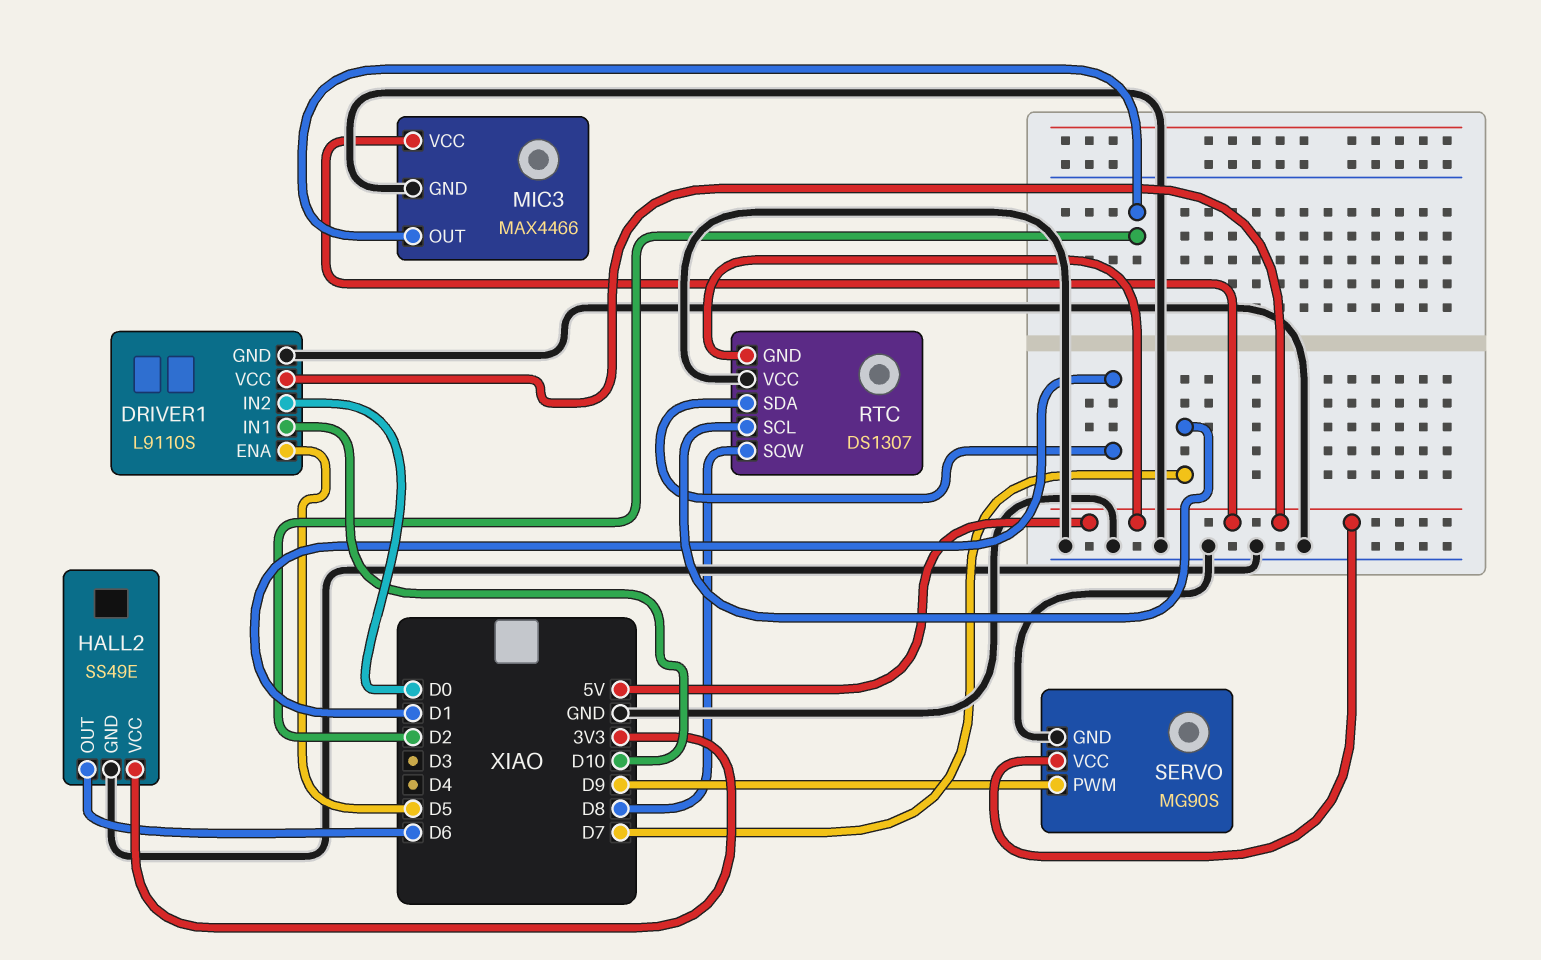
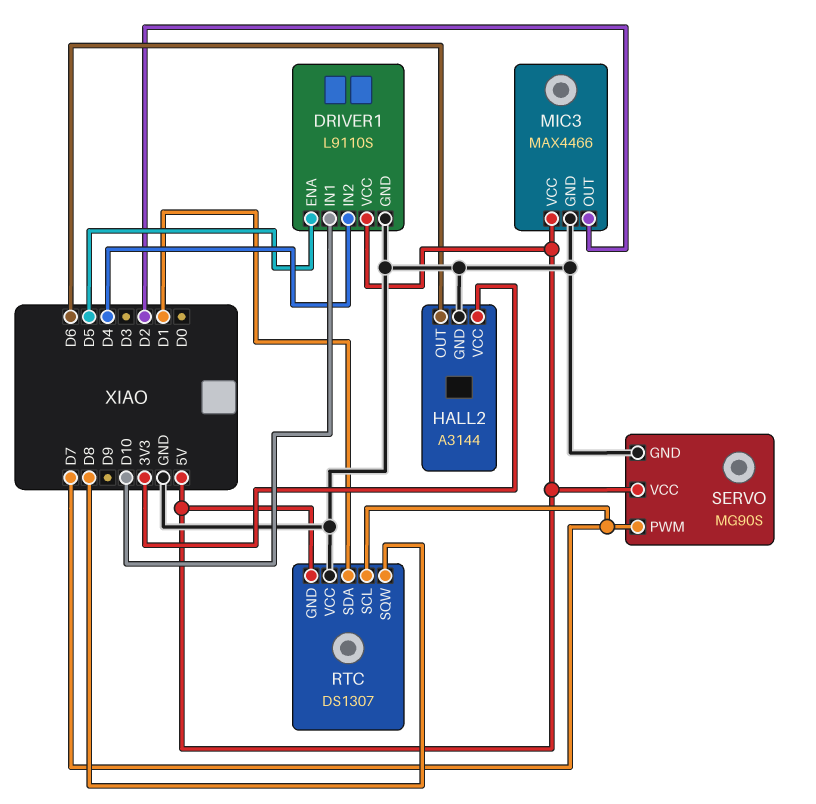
DRIVER1 pin IN2: D0 -> D4
HALL2: SS49E -> A3144
SERVO pin PWM: D9 -> D7

